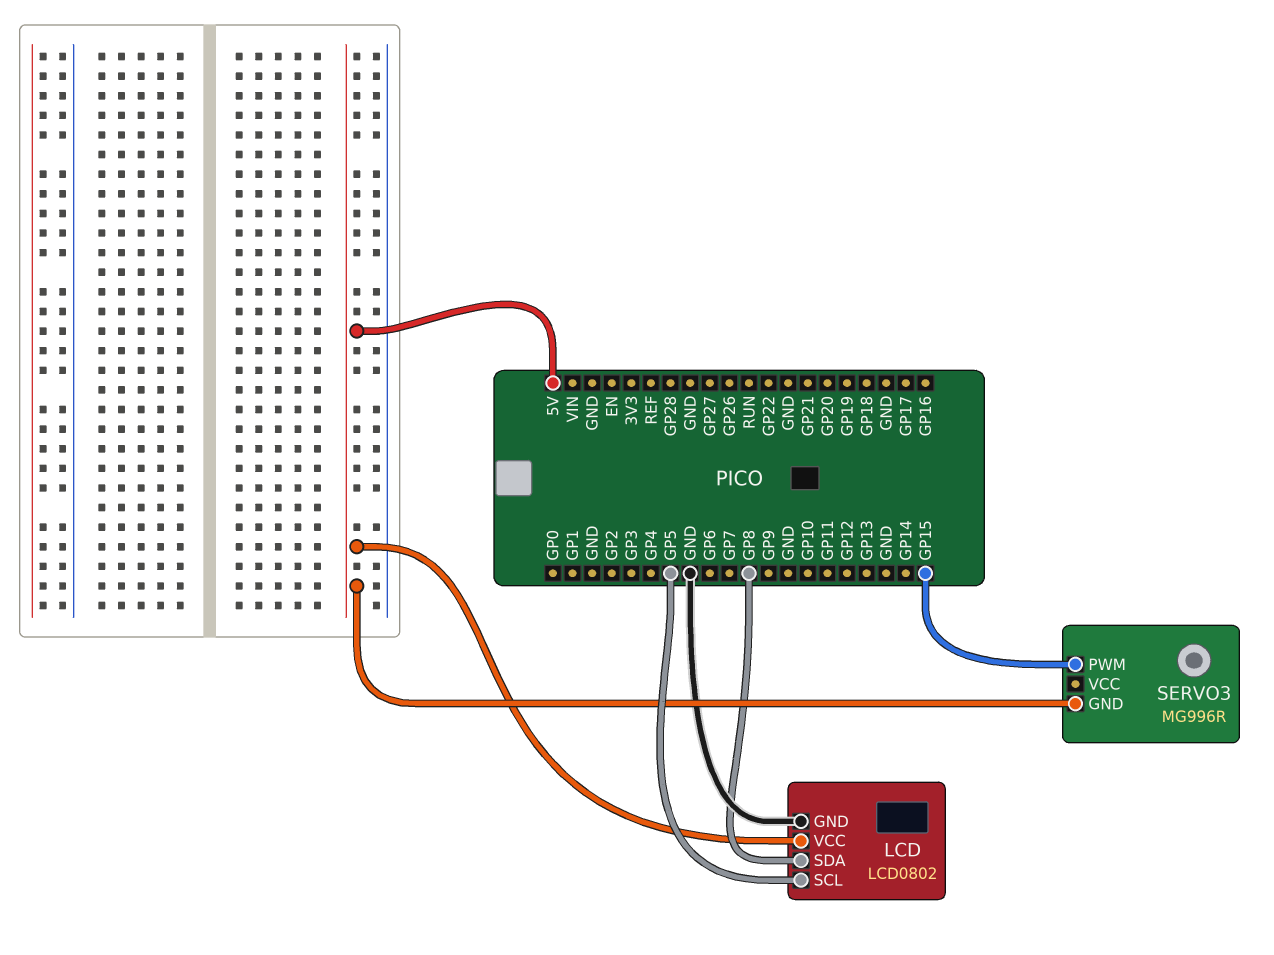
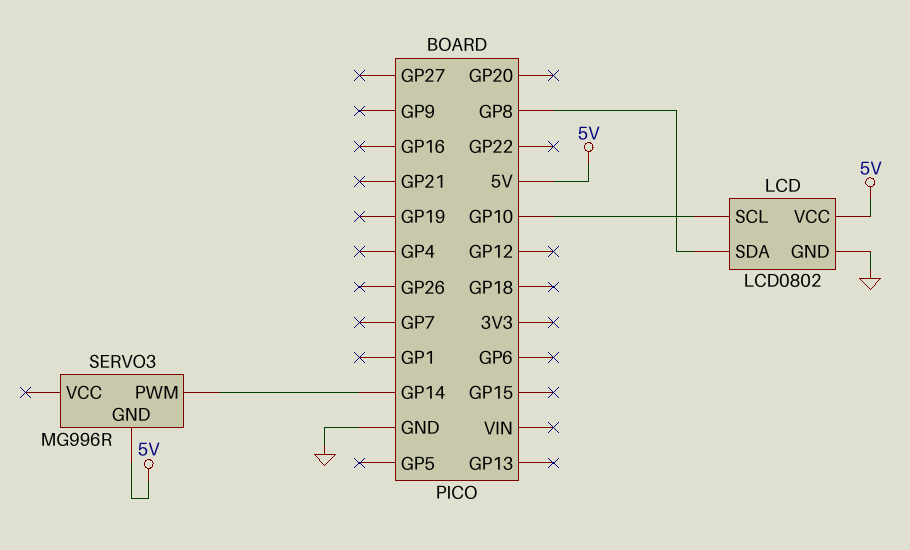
LCD pin SCL: GP5 -> GP10
SERVO3 pin PWM: GP15 -> GP14

